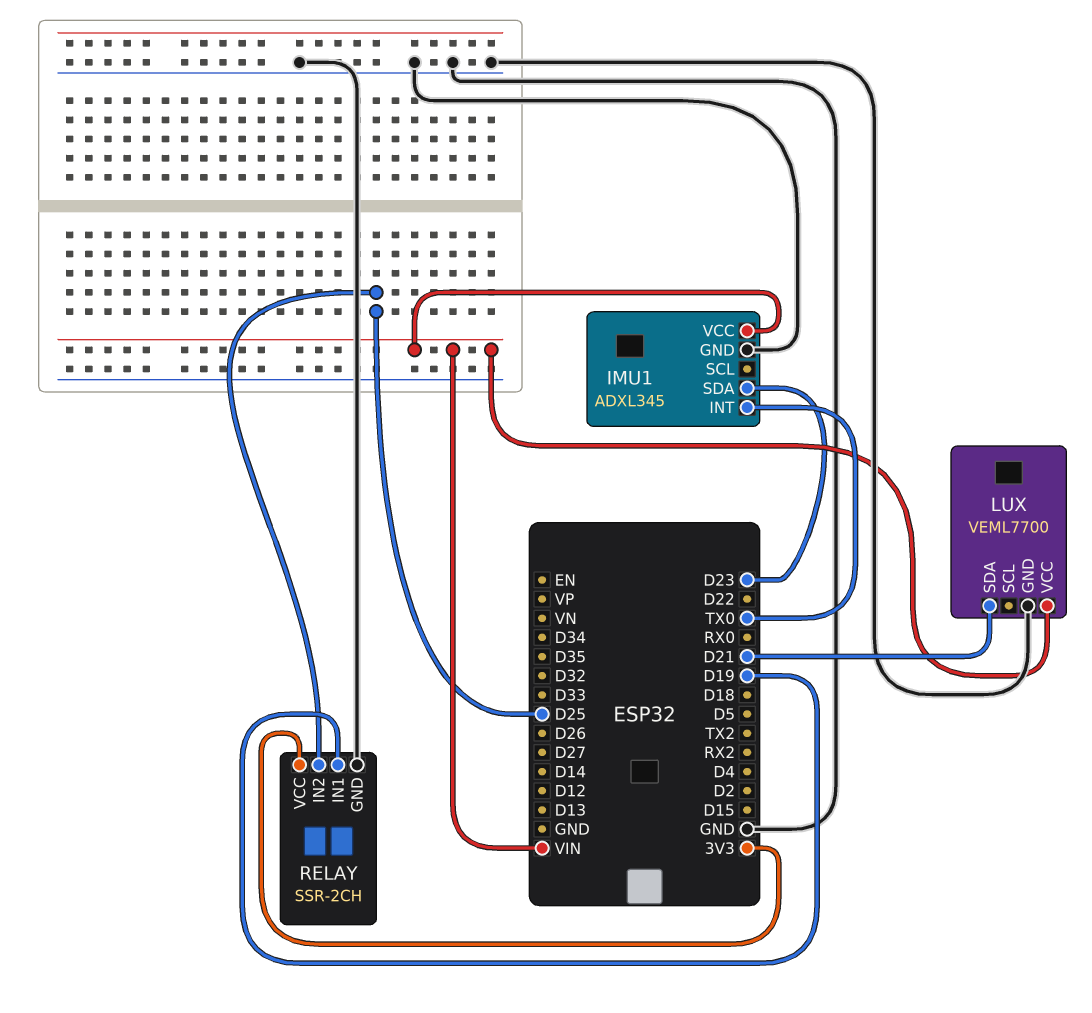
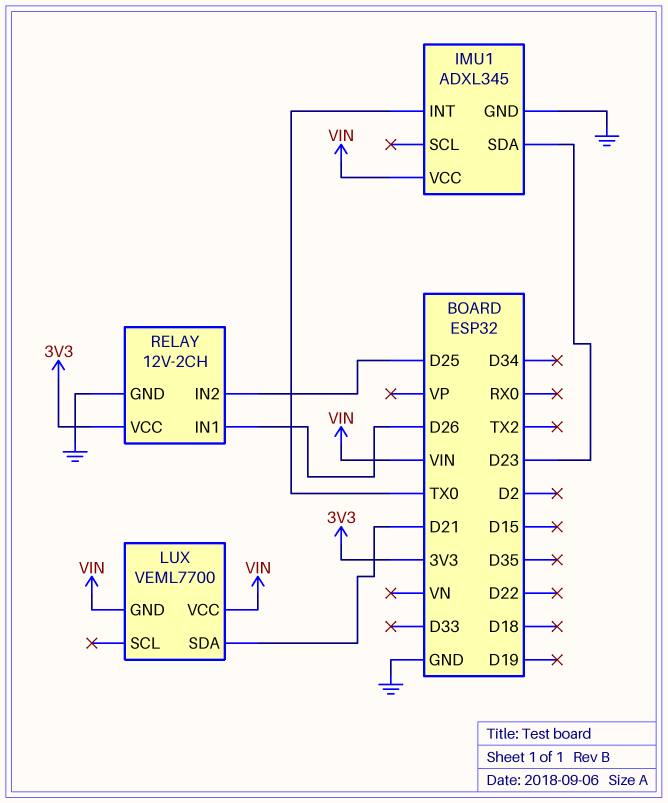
LUX pin GND: GND -> VIN
RELAY: SSR-2CH -> 12V-2CH
RELAY pin IN1: D19 -> D26

